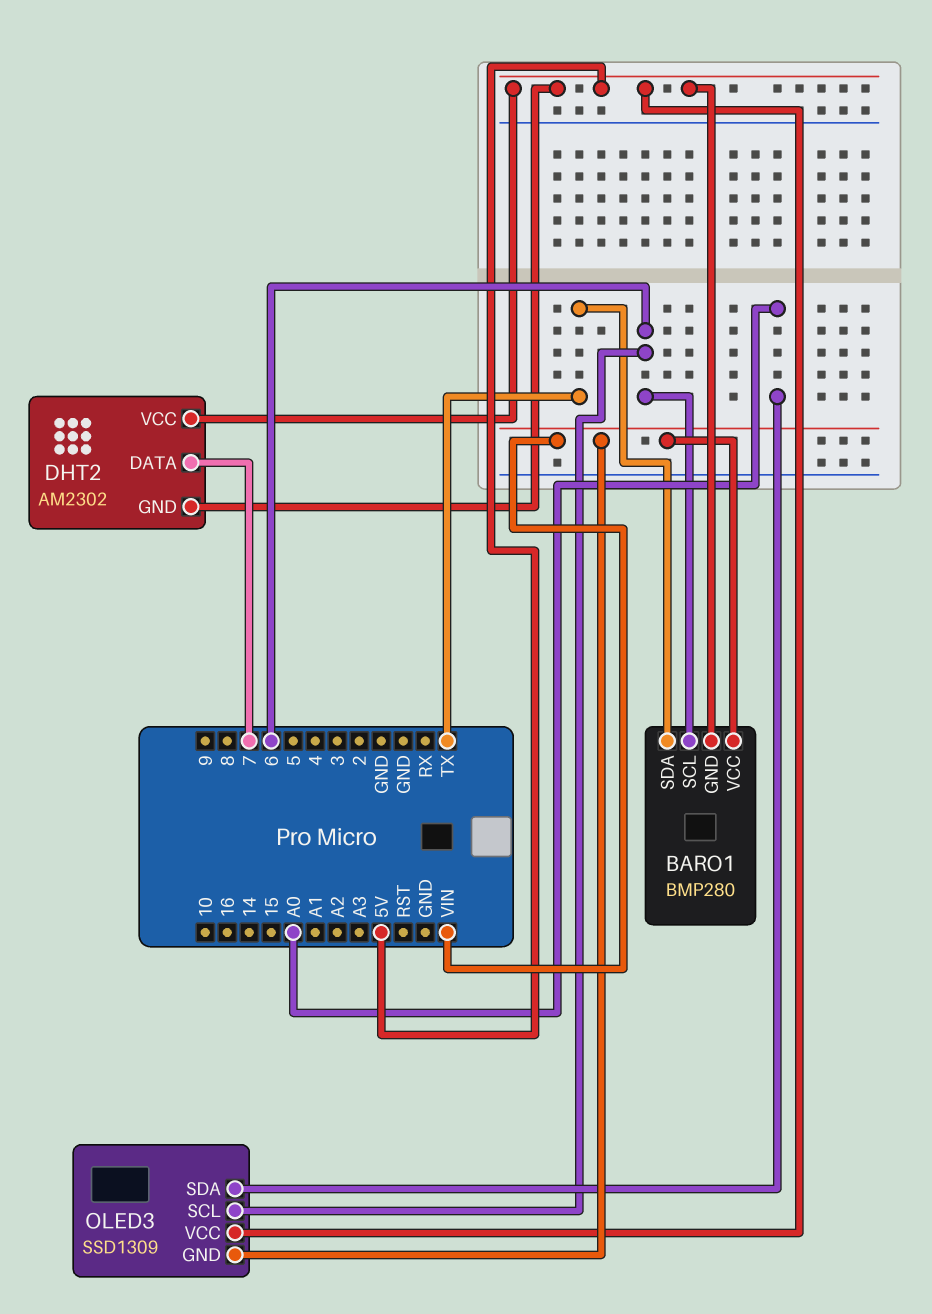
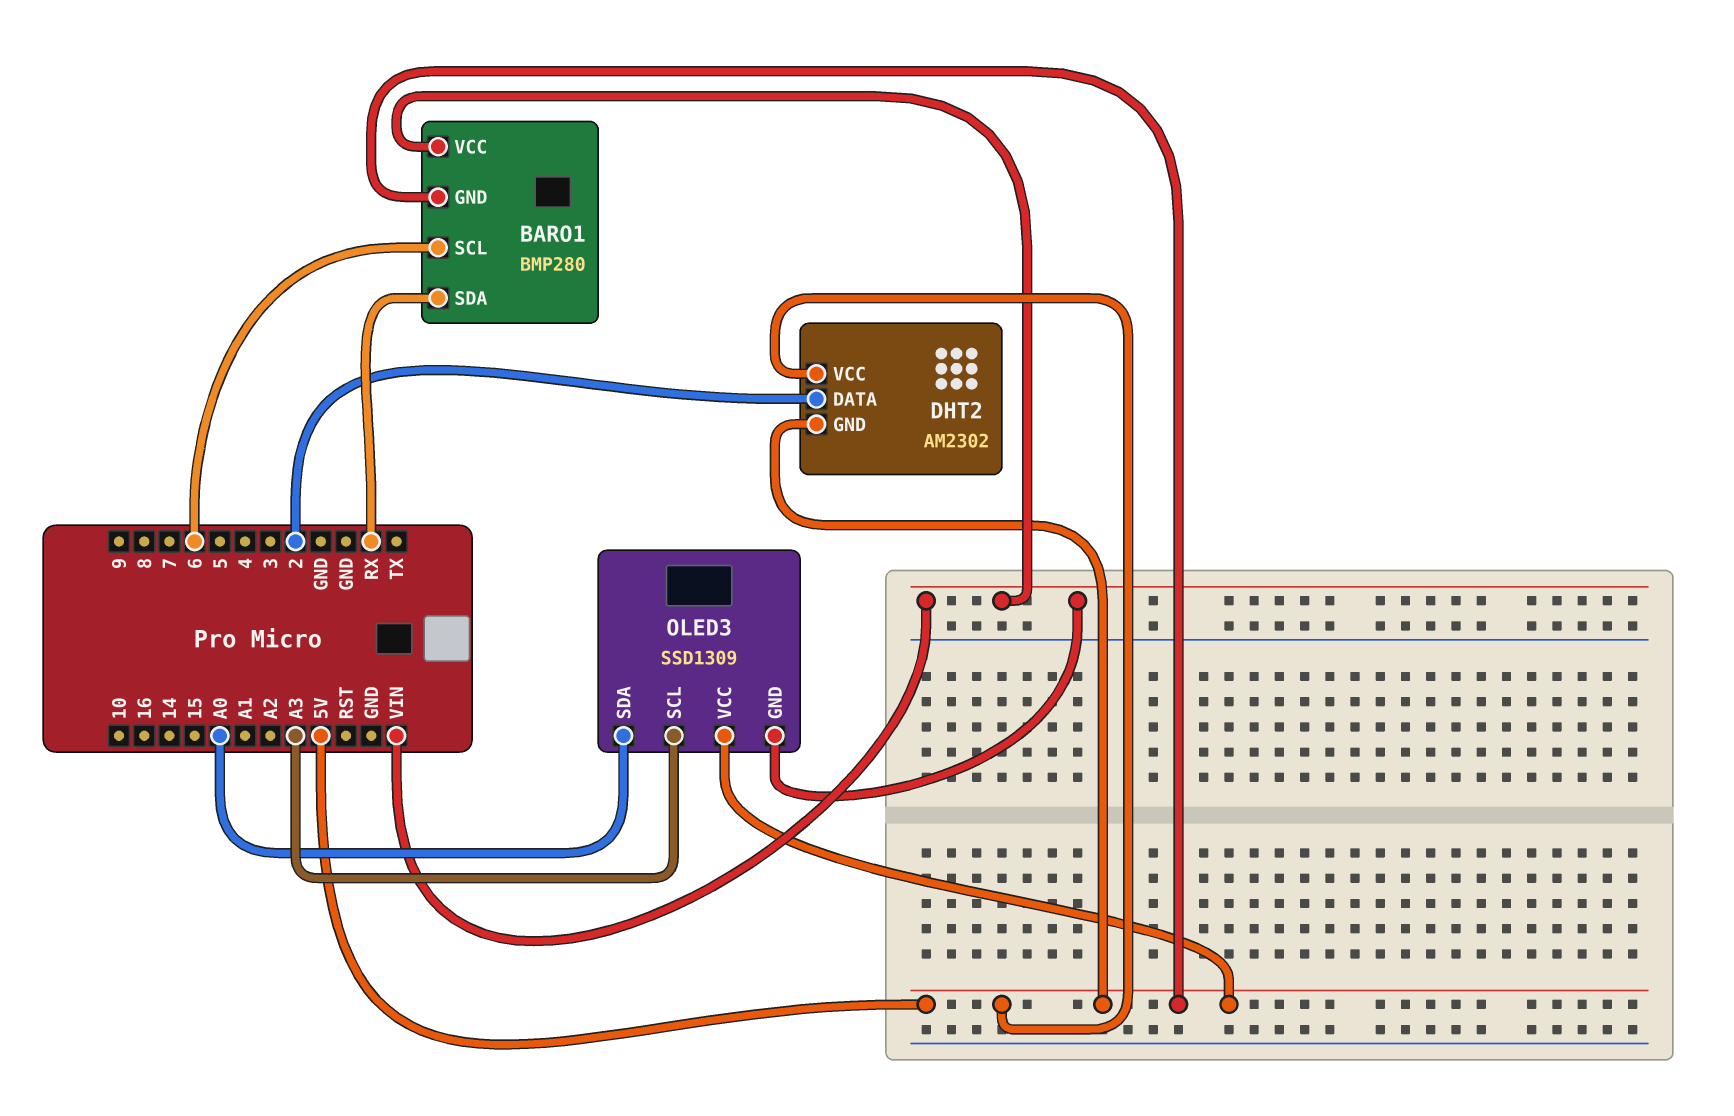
BARO1 pin SDA: TX -> RX
DHT2 pin DATA: 7 -> 2
OLED3 pin SCL: 6 -> A3

